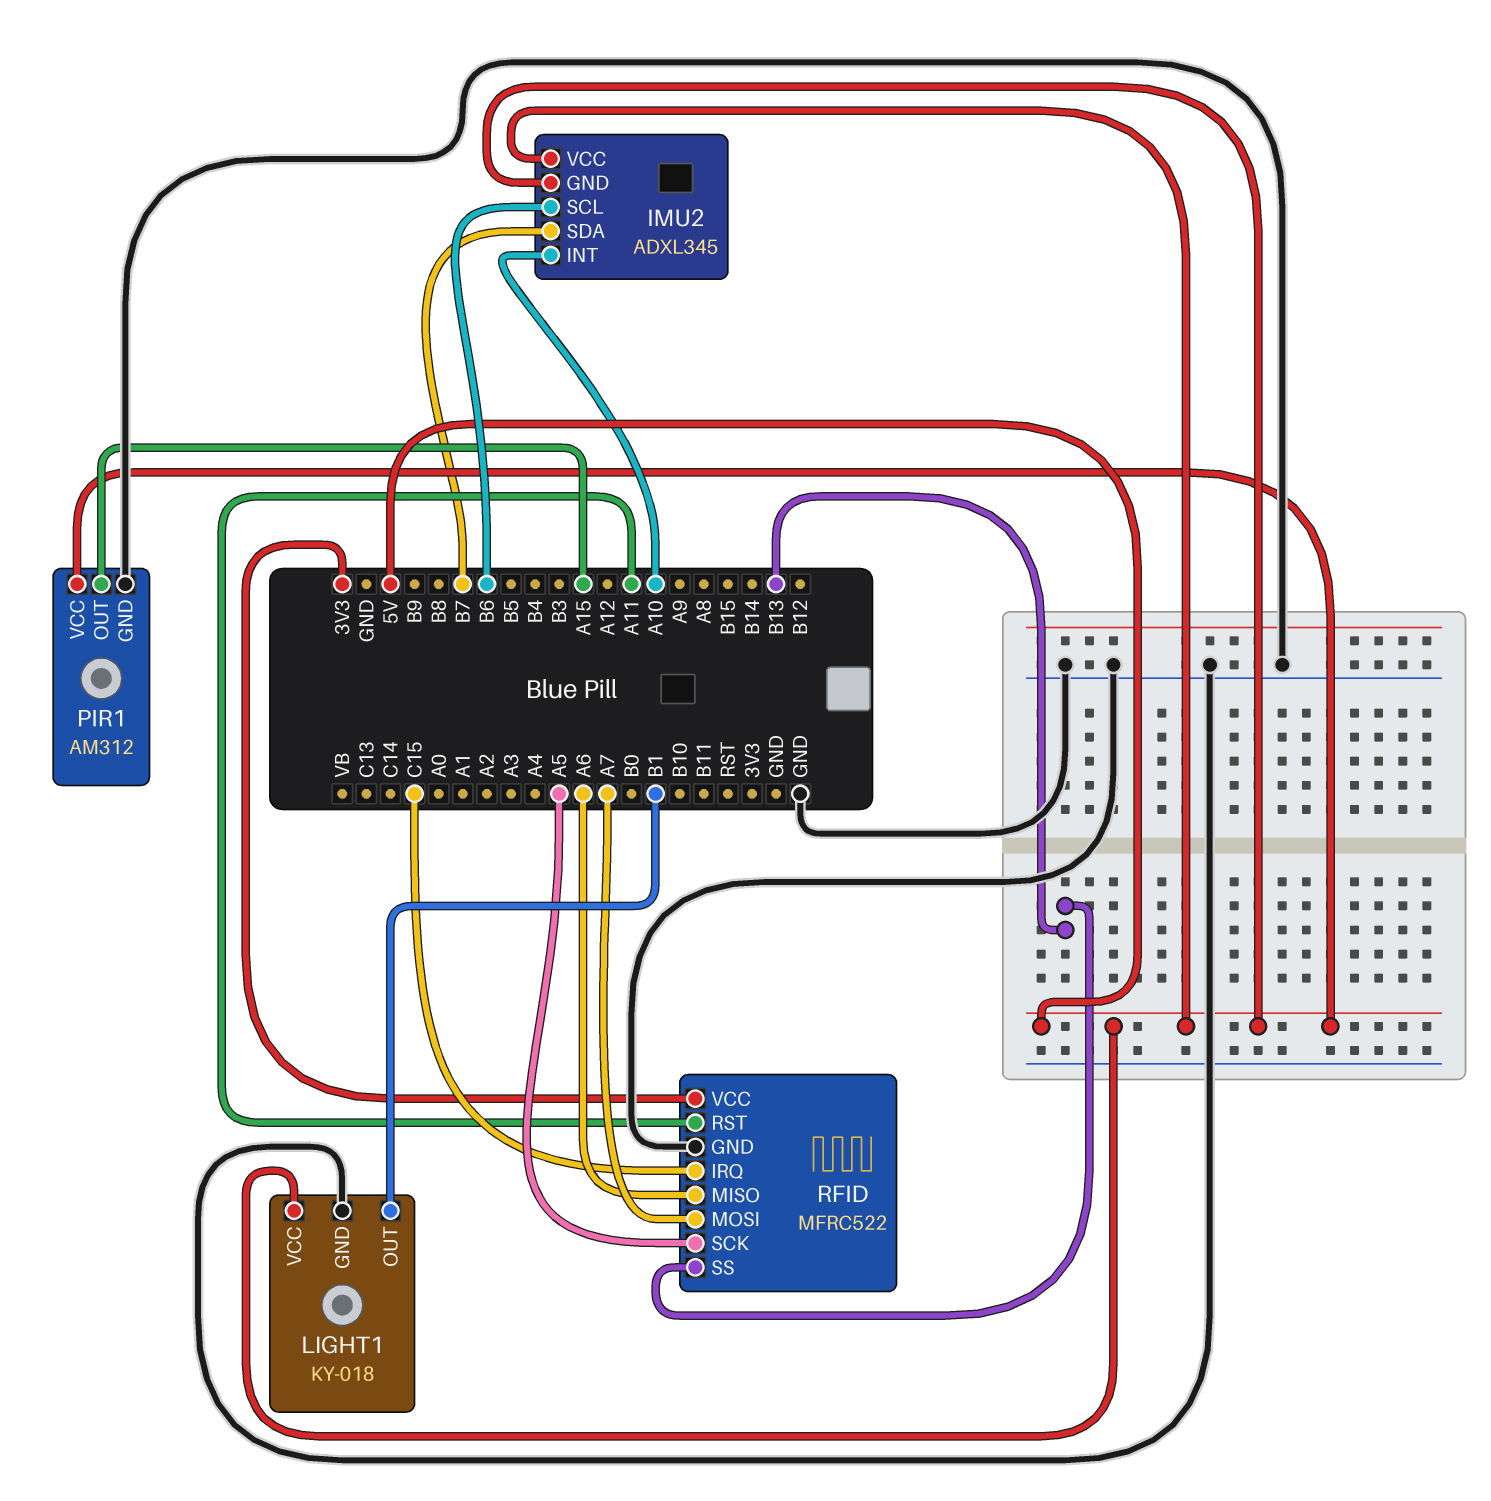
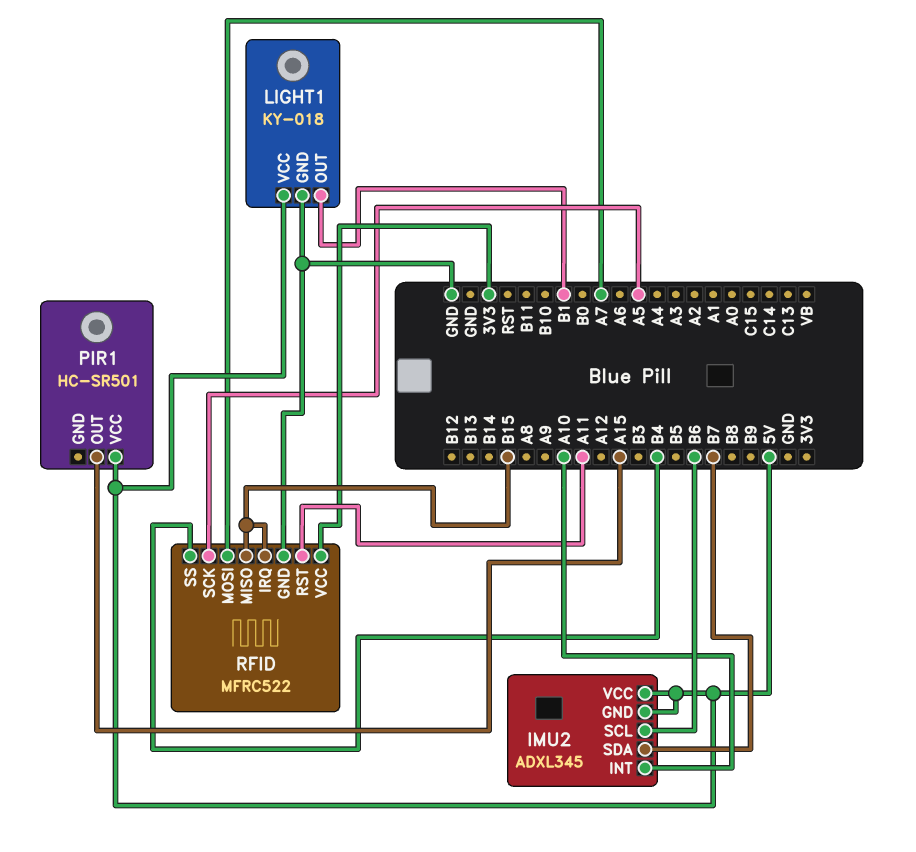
PIR1: AM312 -> HC-SR501
PIR1 pin GND: GND -> none
RFID pin IRQ: C15 -> B15
RFID pin MISO: A6 -> B15
RFID pin SS: B13 -> B4

